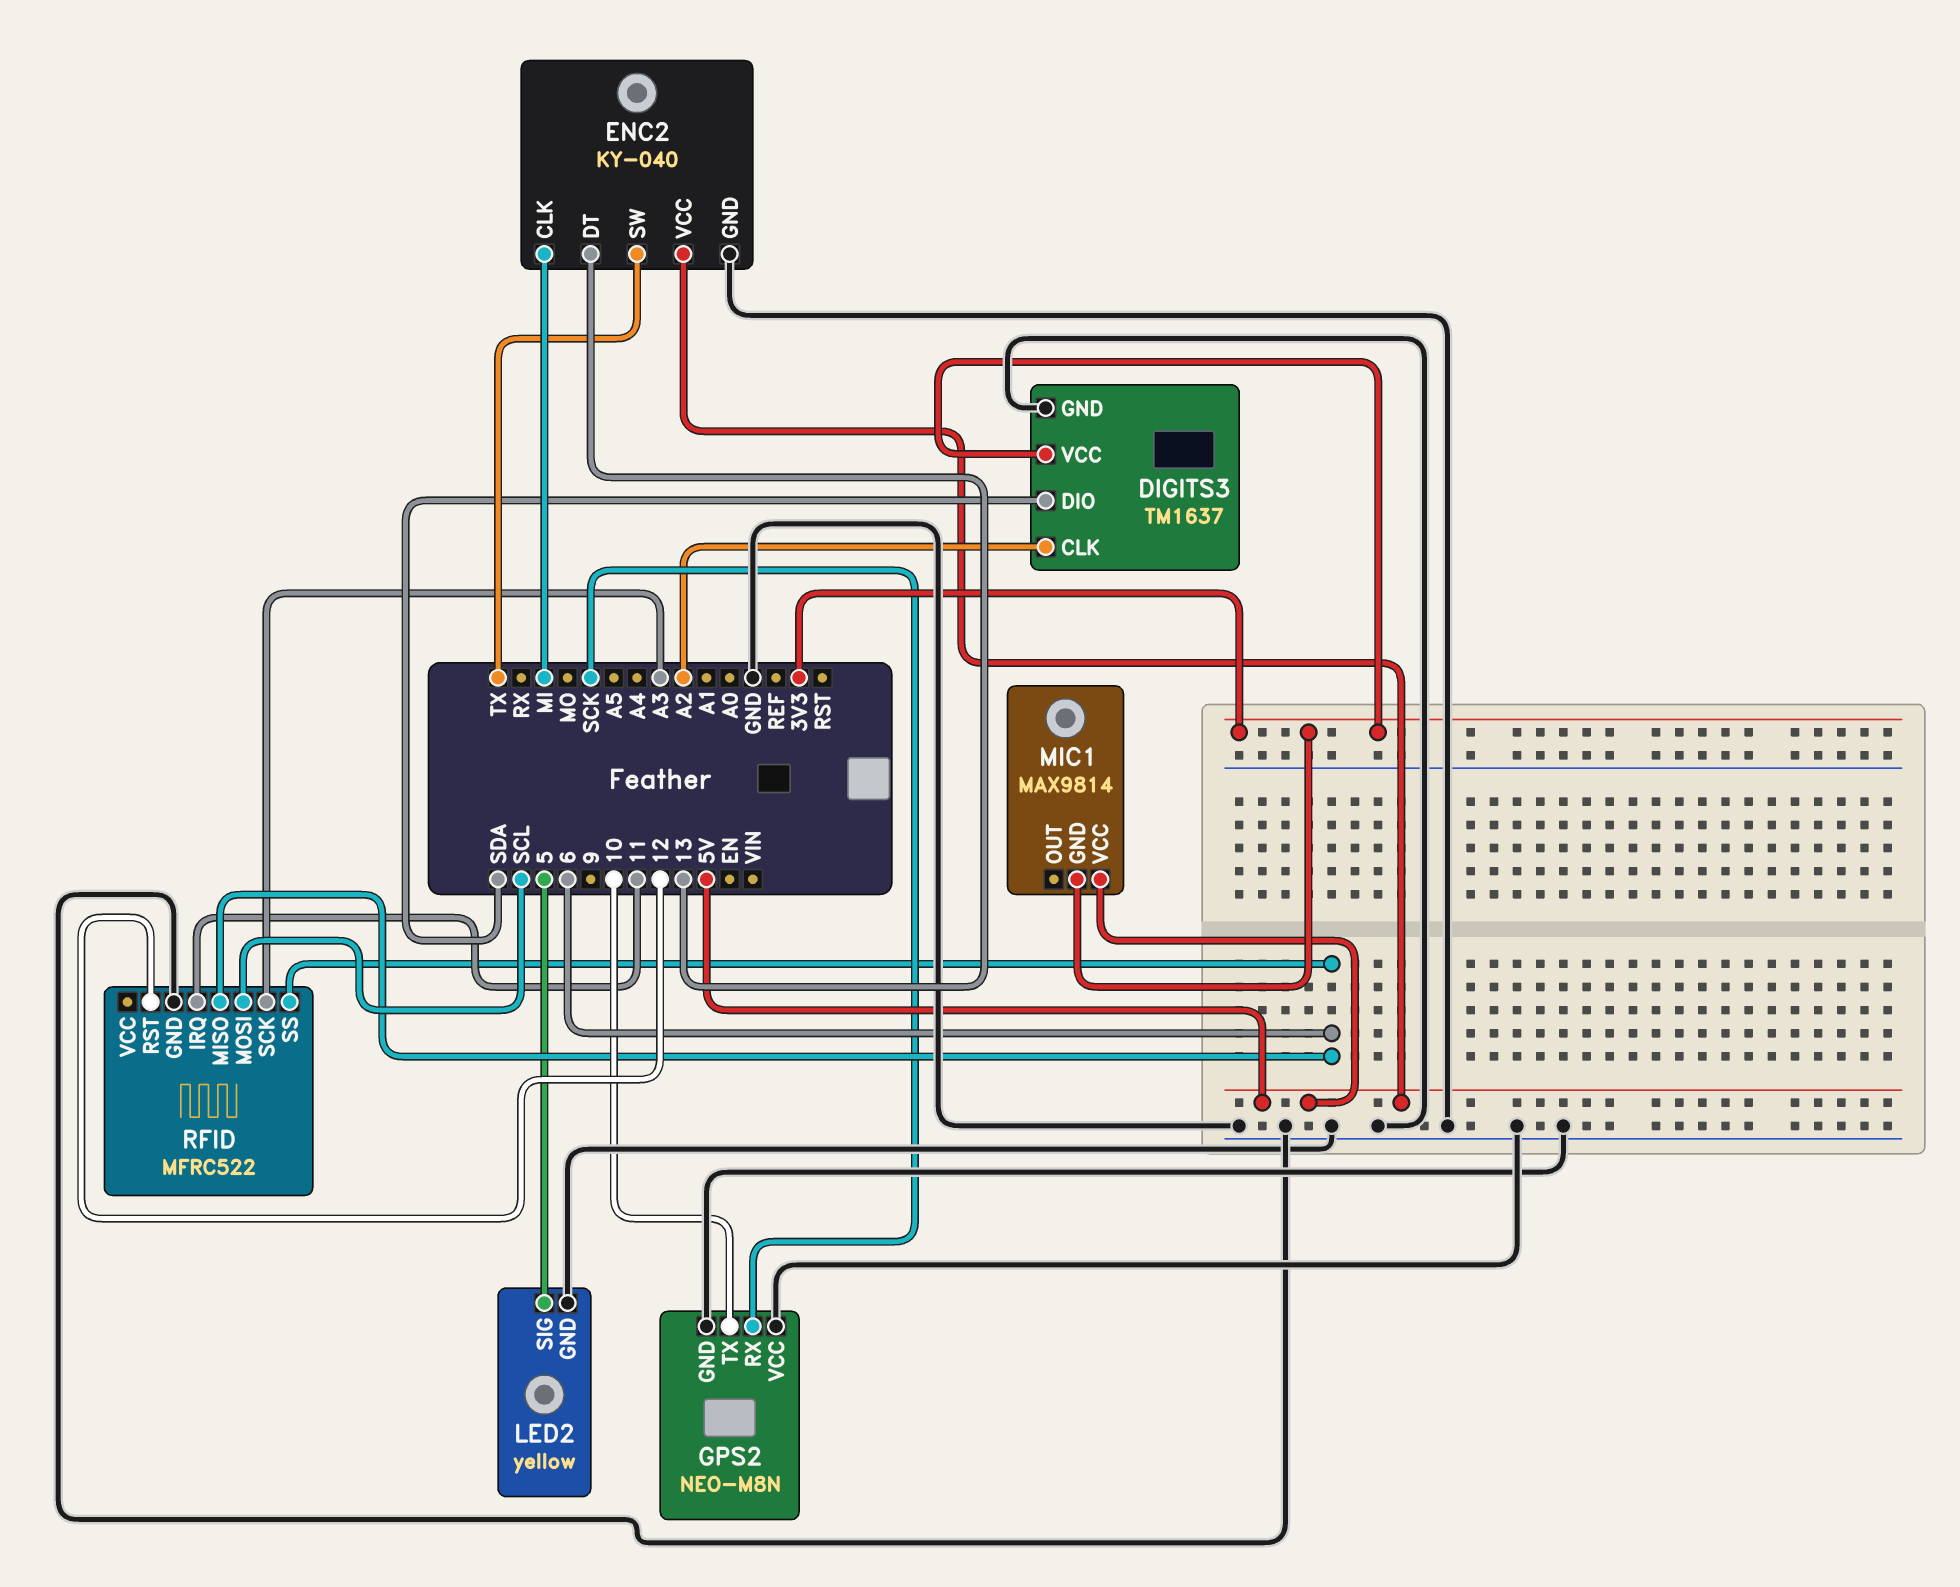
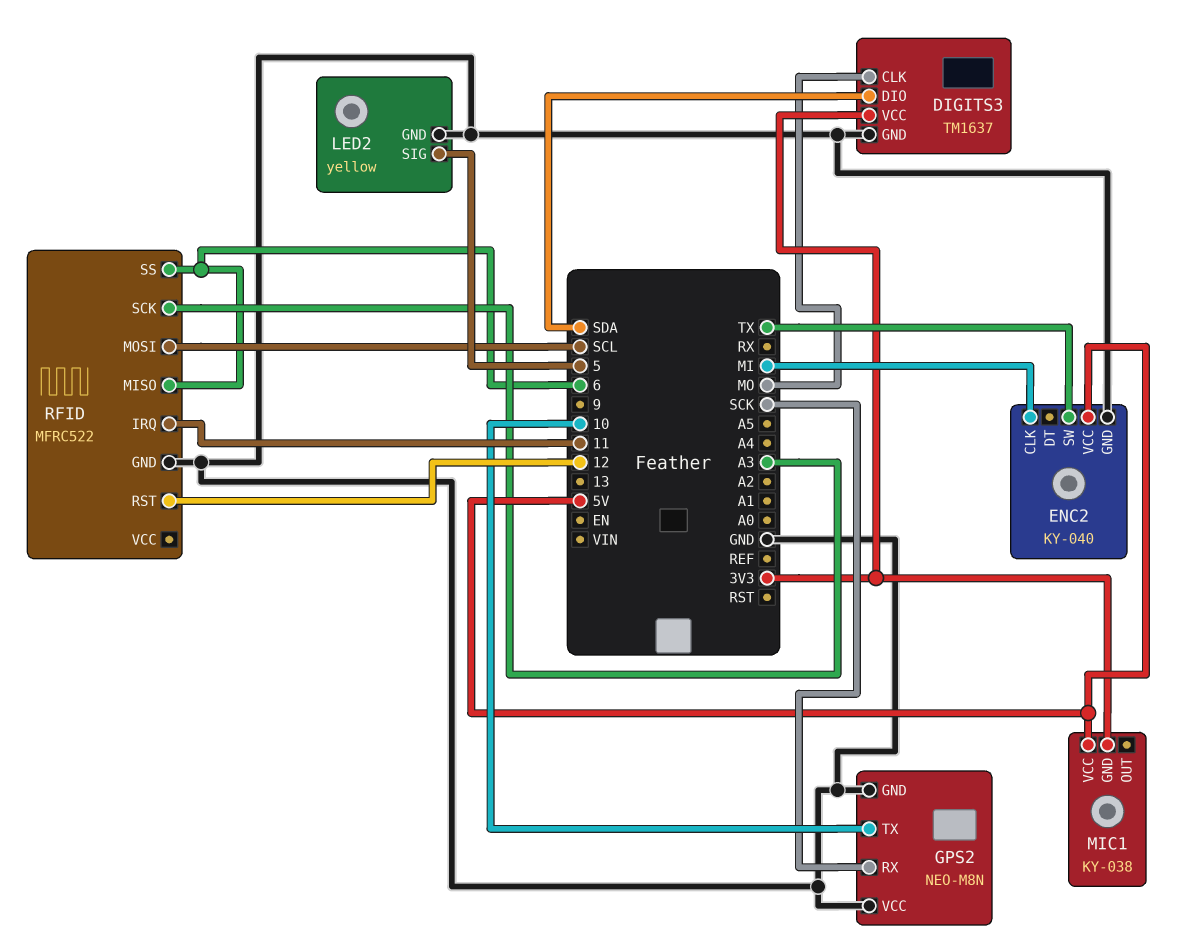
DIGITS3 pin CLK: A2 -> MO
ENC2 pin DT: 13 -> none
MIC1: MAX9814 -> KY-038

